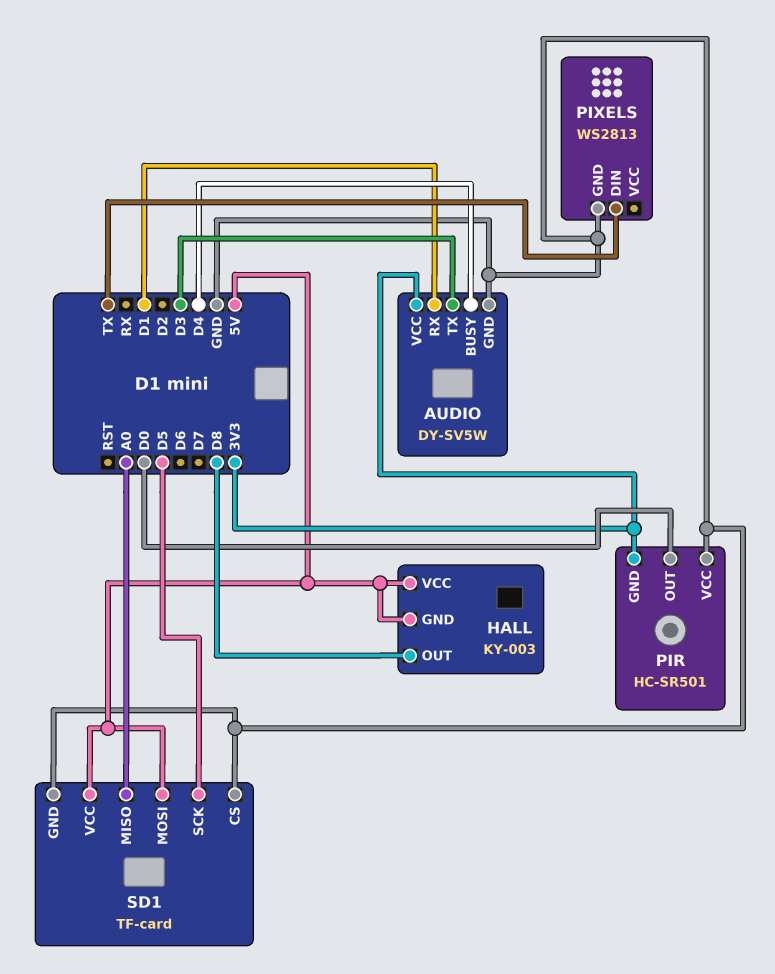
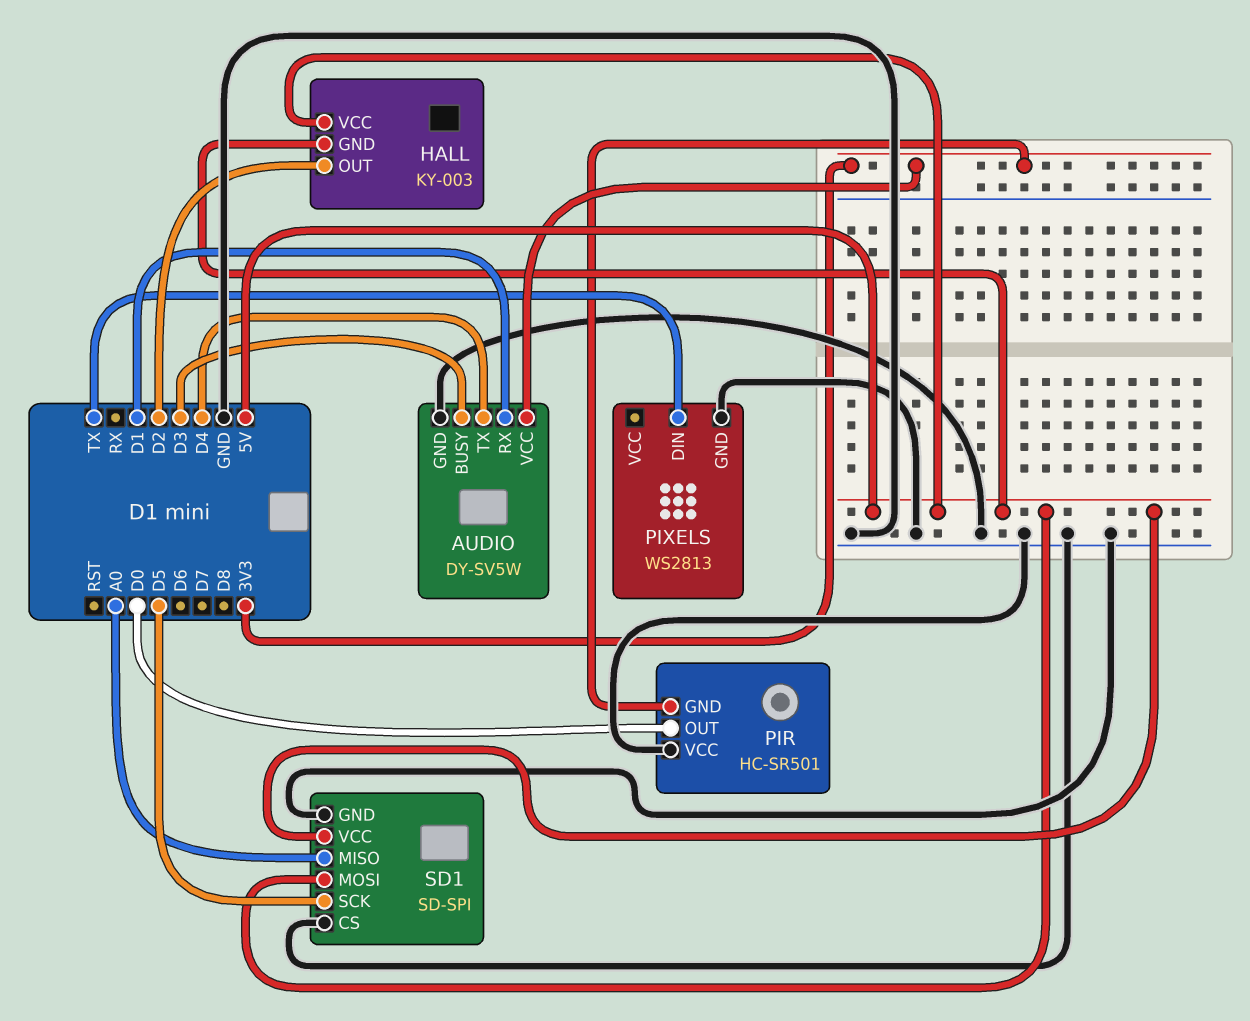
AUDIO pin BUSY: D4 -> D3
AUDIO pin TX: D3 -> D4
HALL pin OUT: D8 -> D2
SD1: TF-card -> SD-SPI

